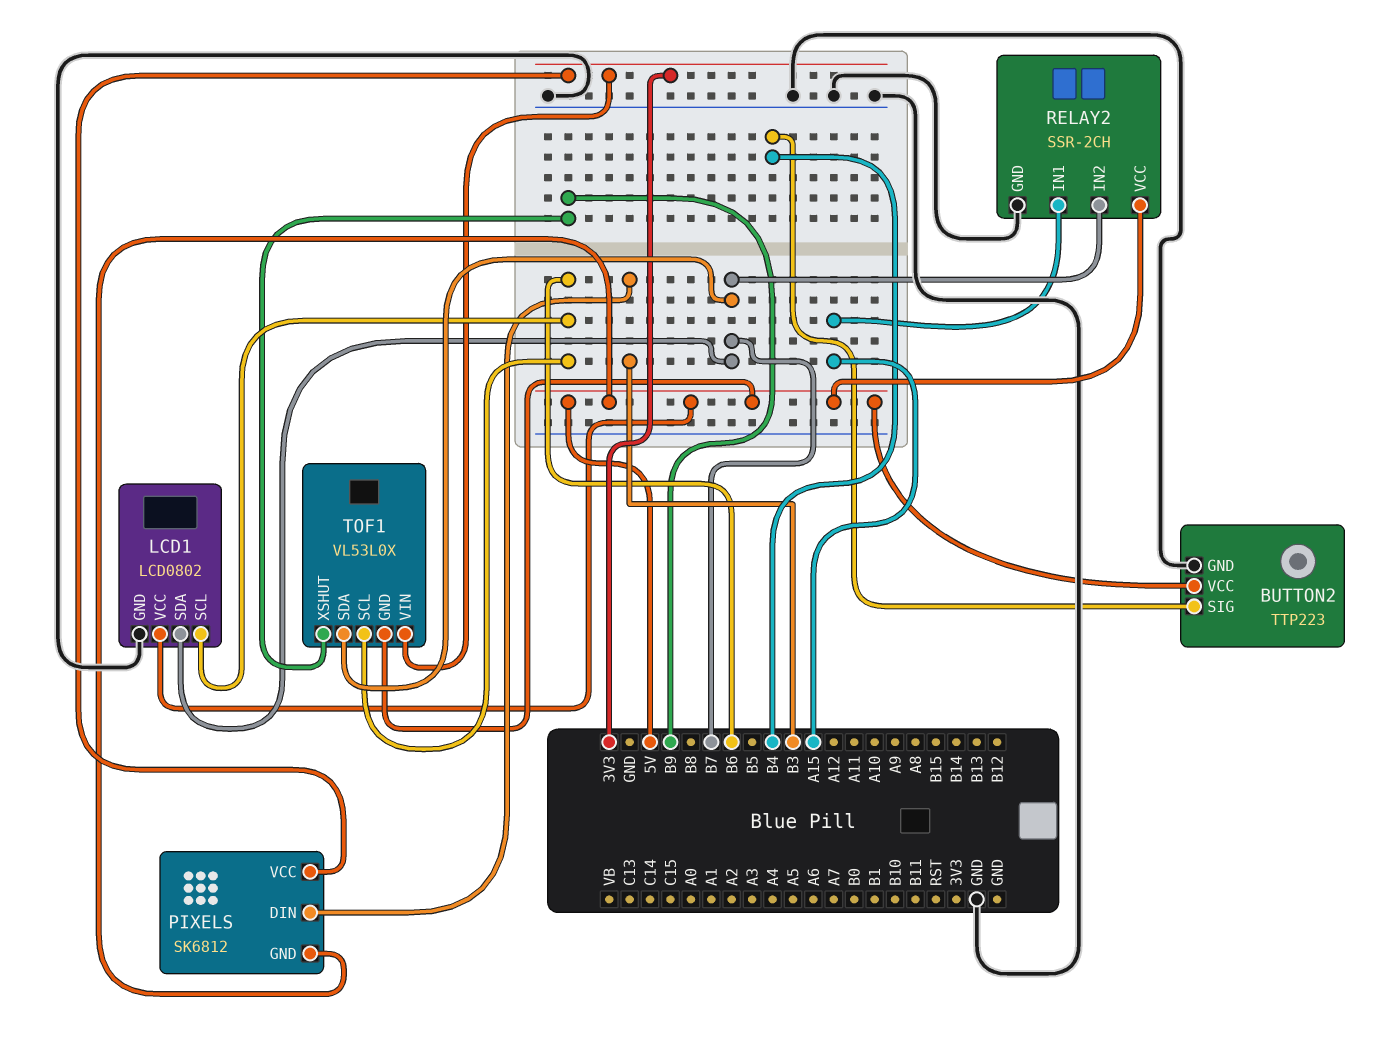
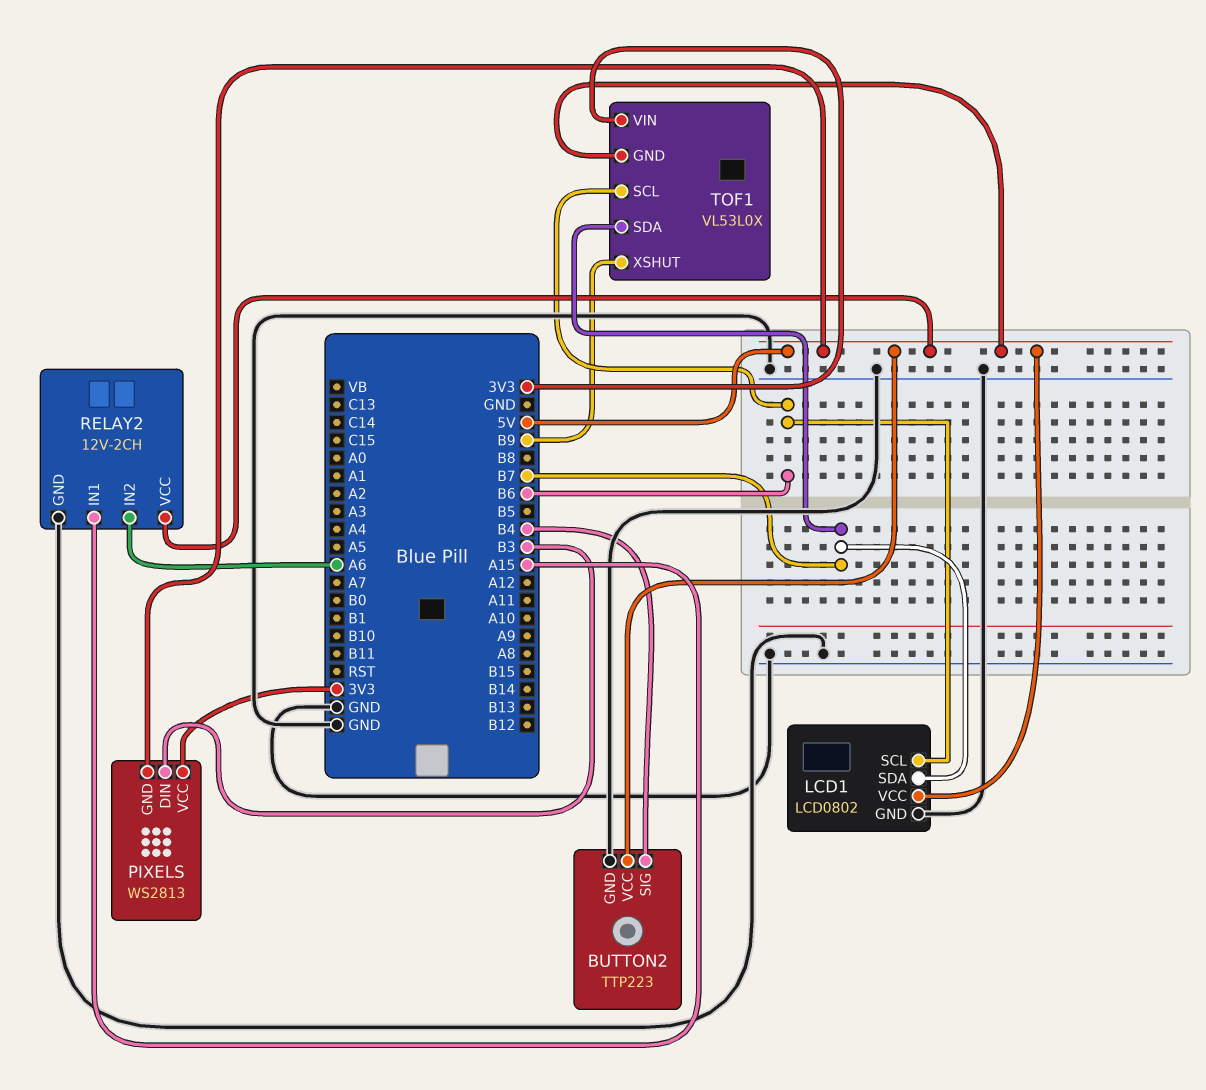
PIXELS: SK6812 -> WS2813
RELAY2: SSR-2CH -> 12V-2CH
RELAY2 pin IN2: B7 -> A6

